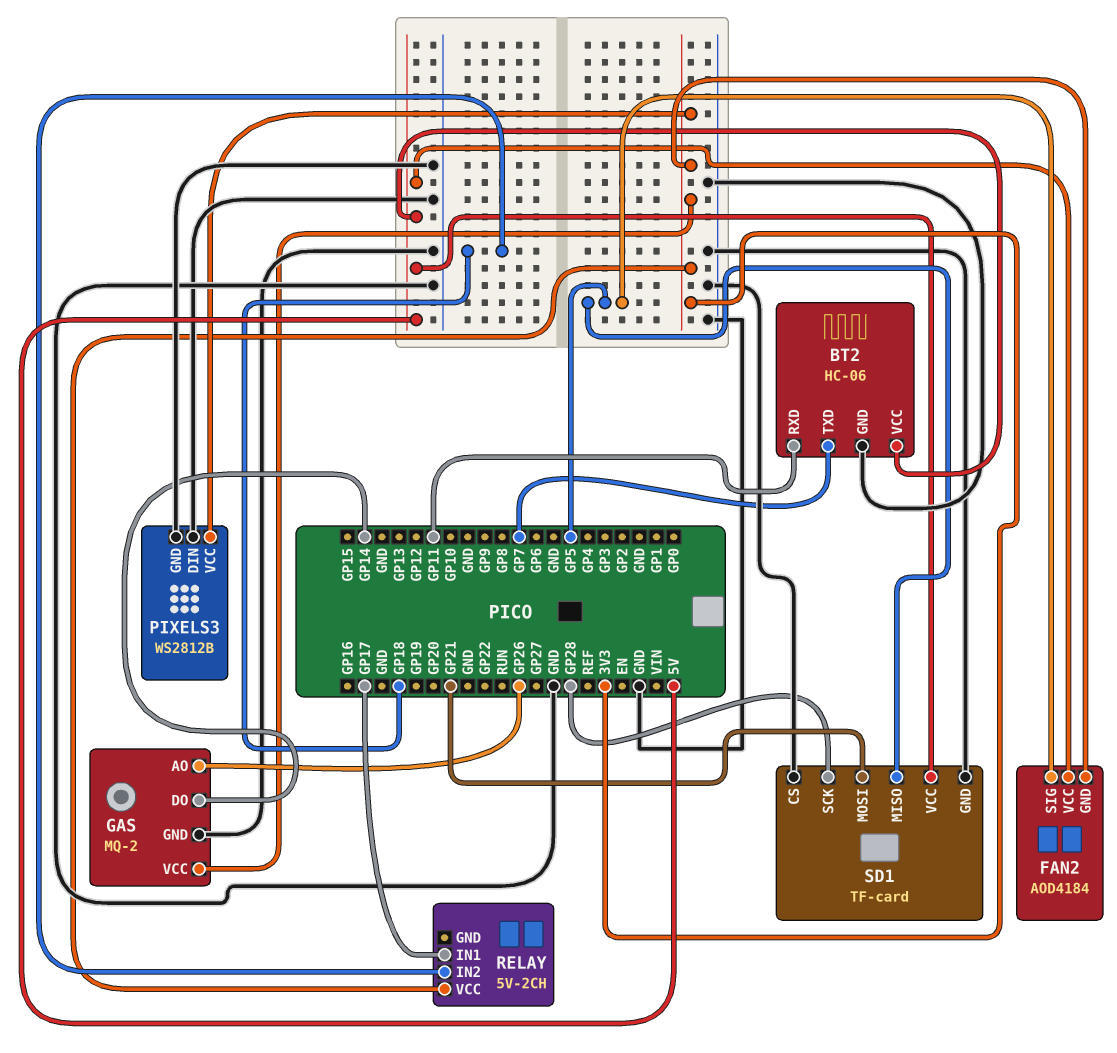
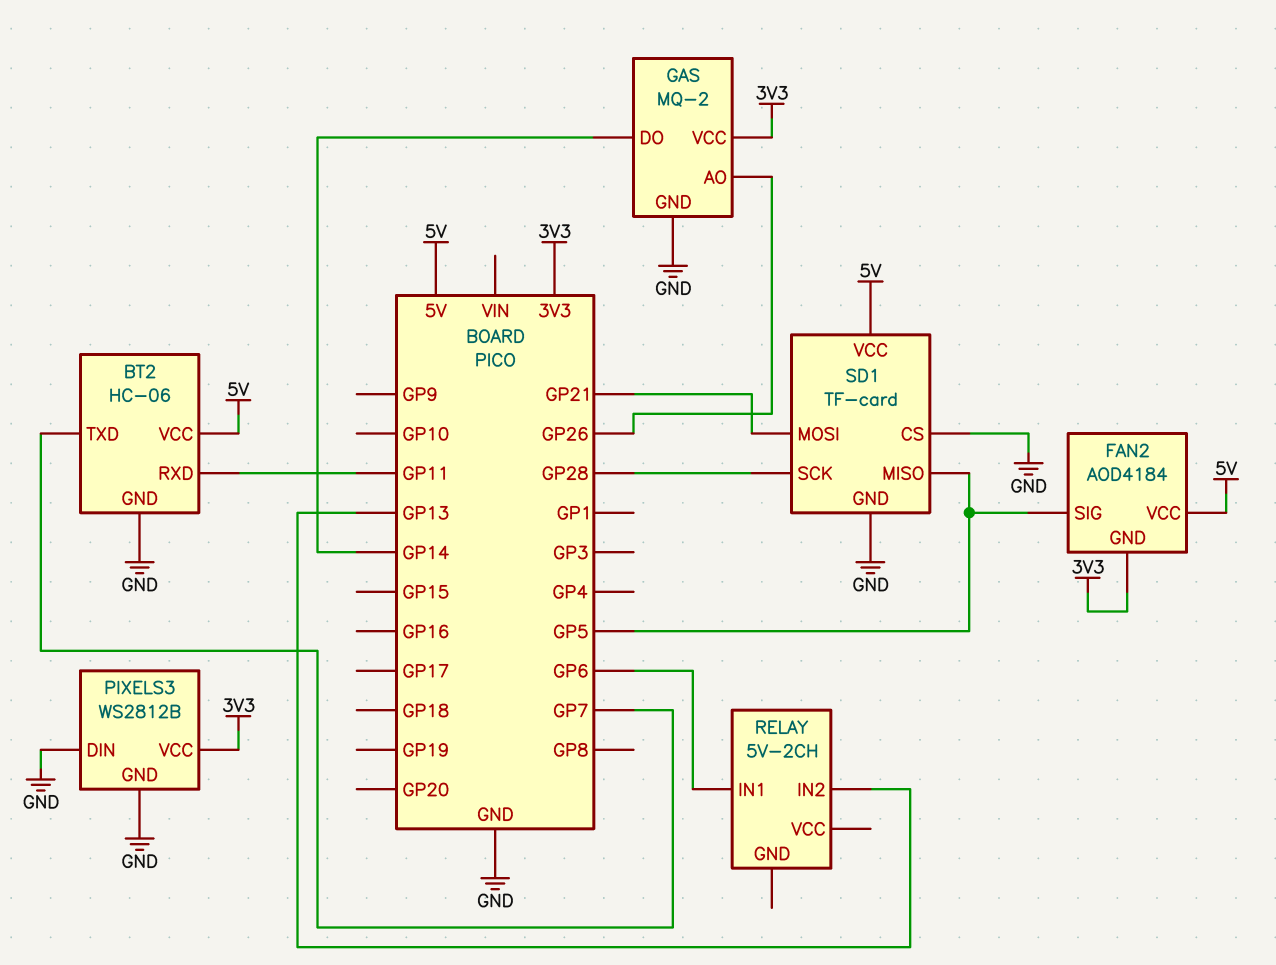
RELAY pin IN1: GP17 -> GP6
RELAY pin IN2: GP18 -> GP13
RELAY pin VCC: 3V3 -> none

